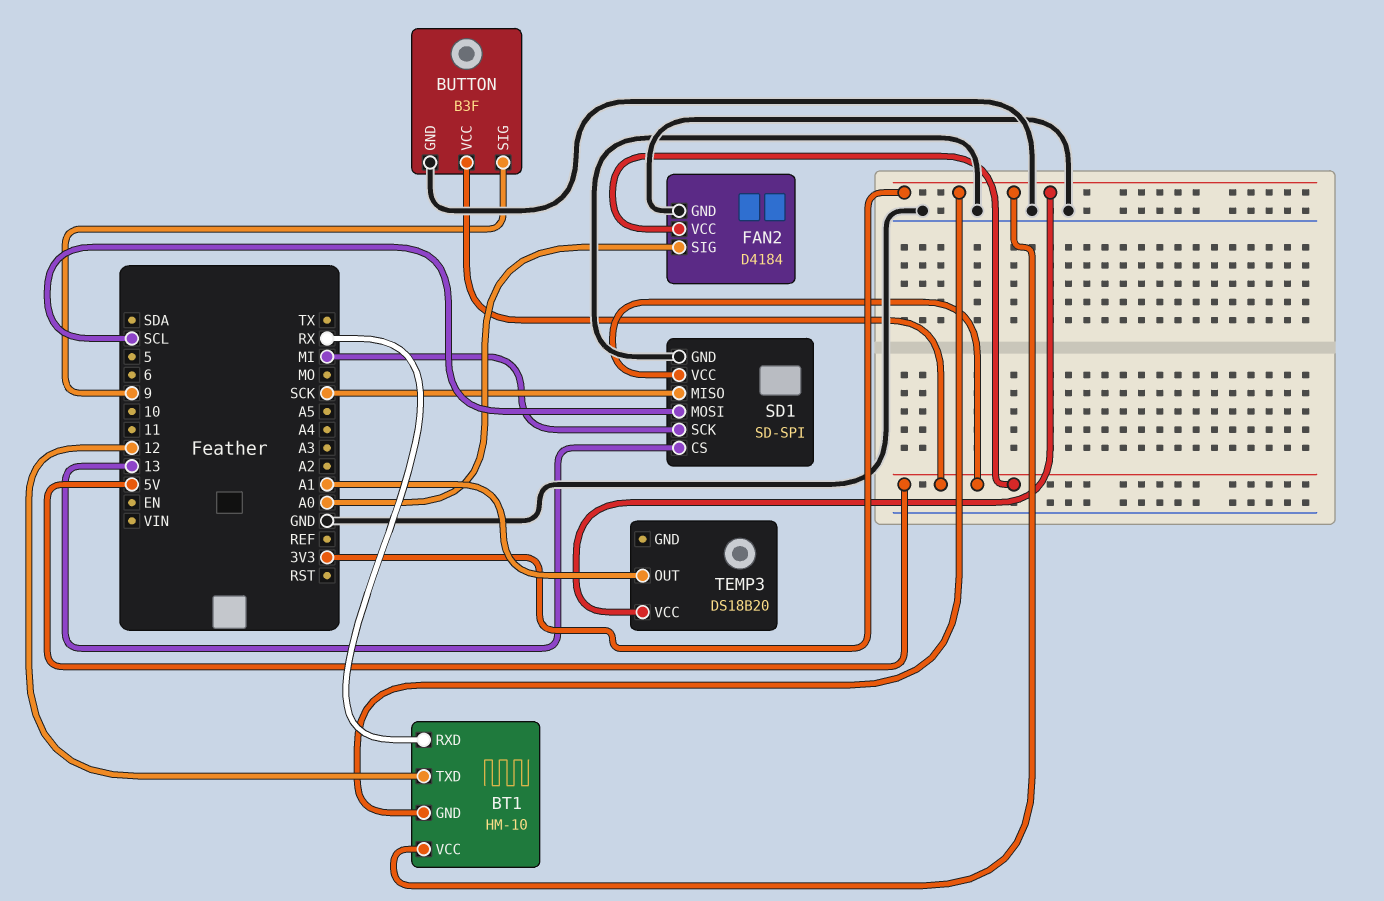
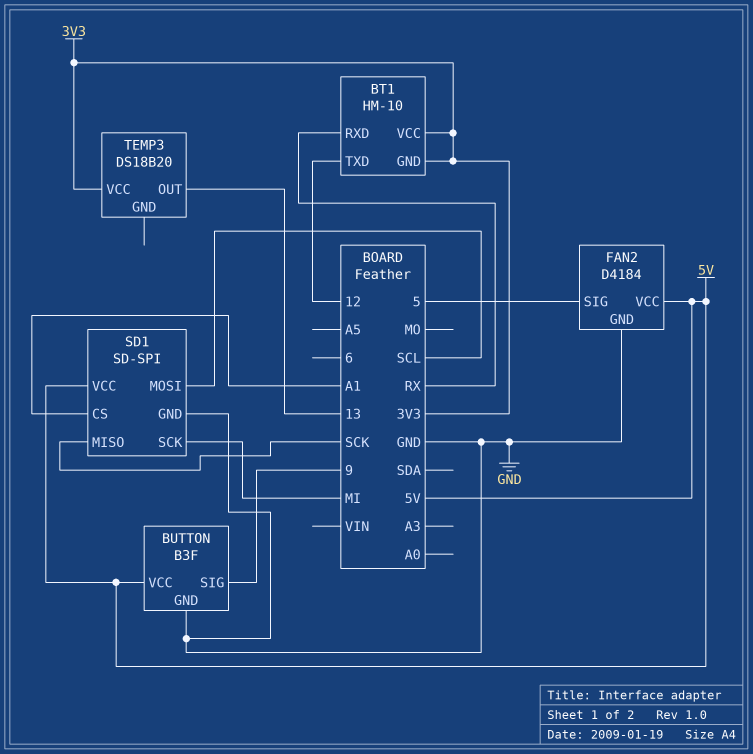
FAN2 pin SIG: A0 -> 5
SD1 pin CS: 13 -> A1
TEMP3 pin OUT: A1 -> 13

